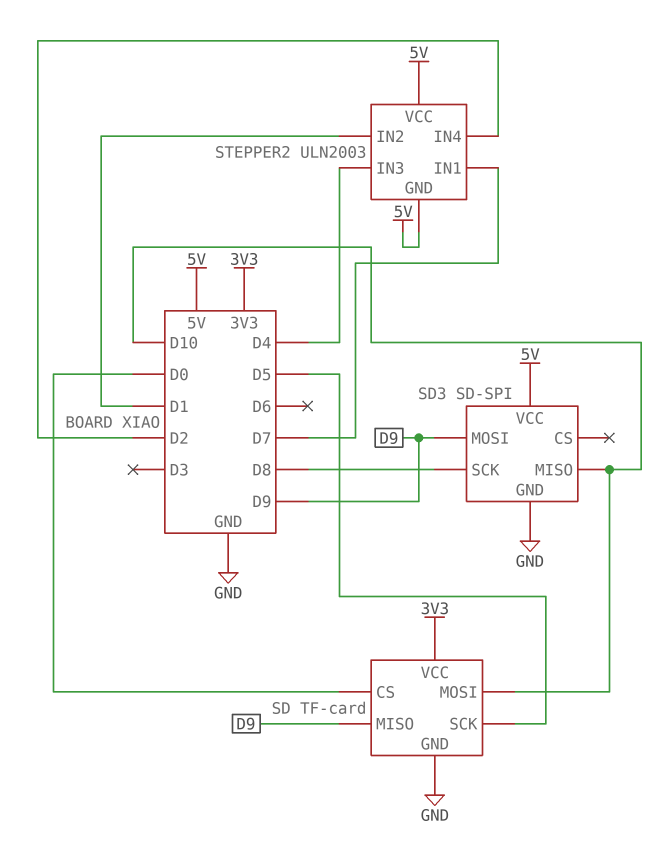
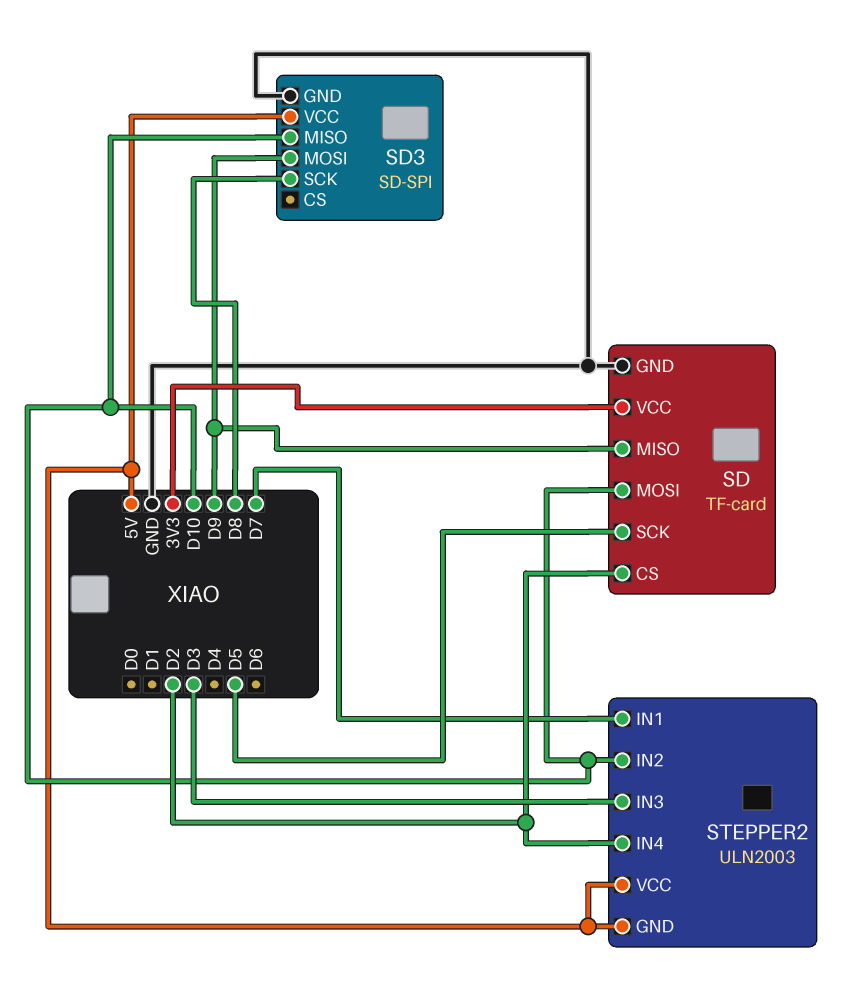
SD pin CS: D0 -> D2
STEPPER2 pin IN2: D1 -> D10
STEPPER2 pin IN3: D4 -> D3

